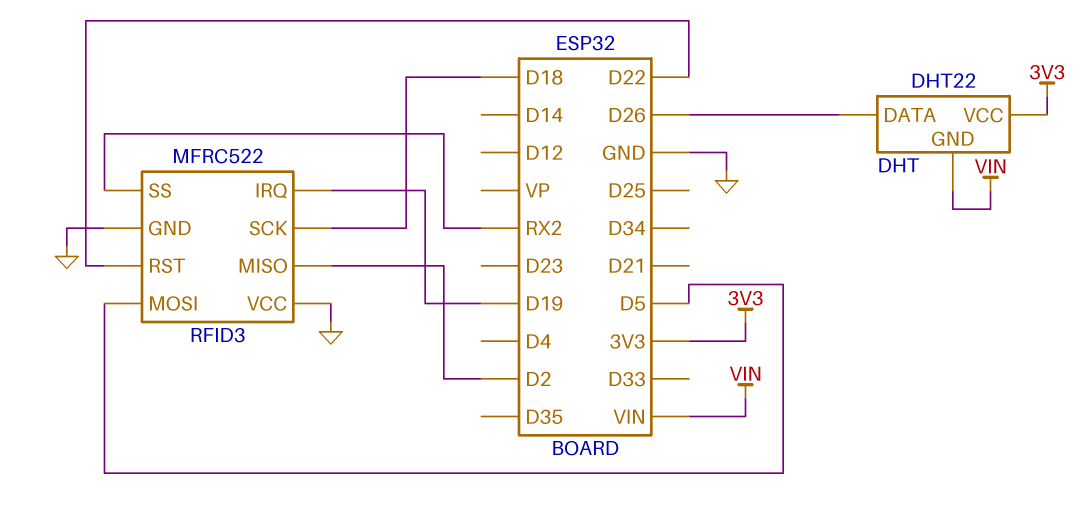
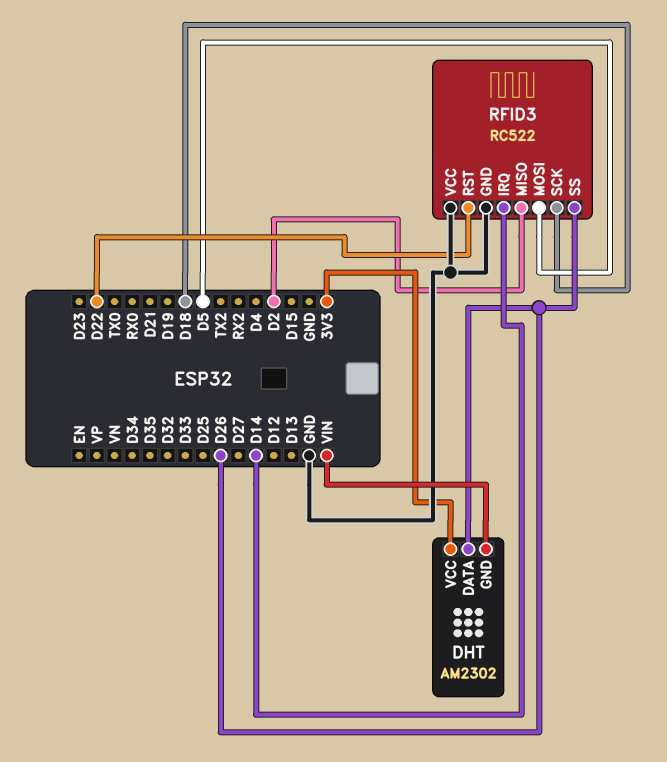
DHT: DHT22 -> AM2302
RFID3: MFRC522 -> RC522
RFID3 pin IRQ: D19 -> D14
RFID3 pin SS: RX2 -> D26

